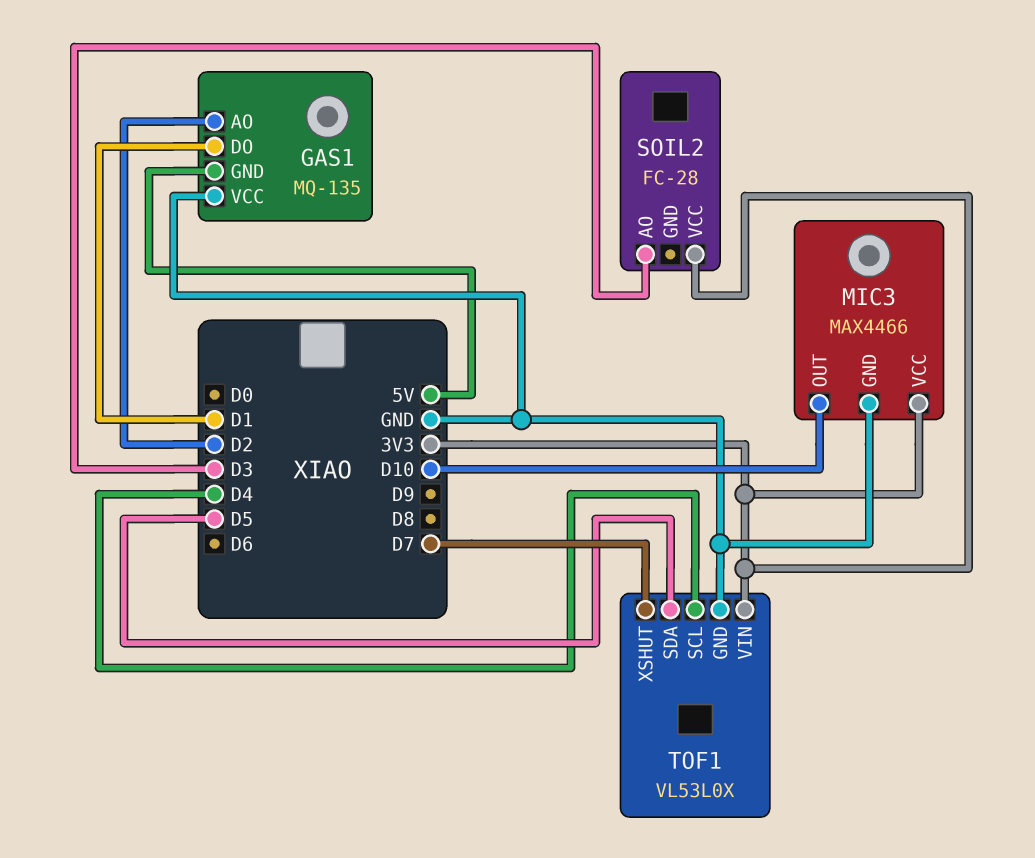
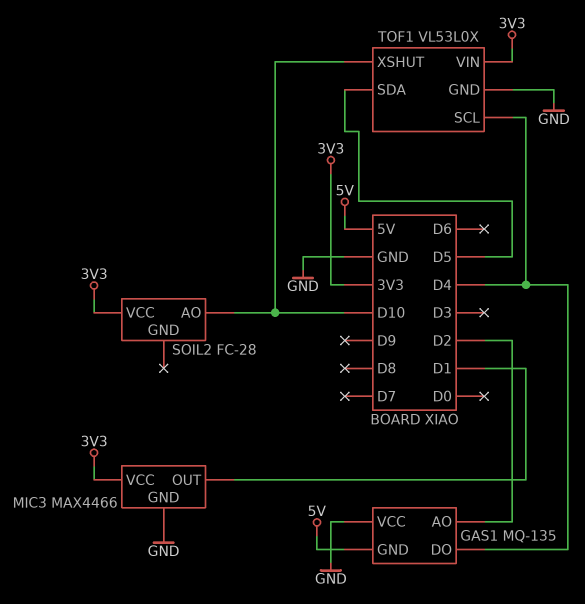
GAS1 pin DO: D1 -> D4
MIC3 pin OUT: D10 -> D1
SOIL2 pin AO: D3 -> D10
TOF1 pin XSHUT: D7 -> D10

